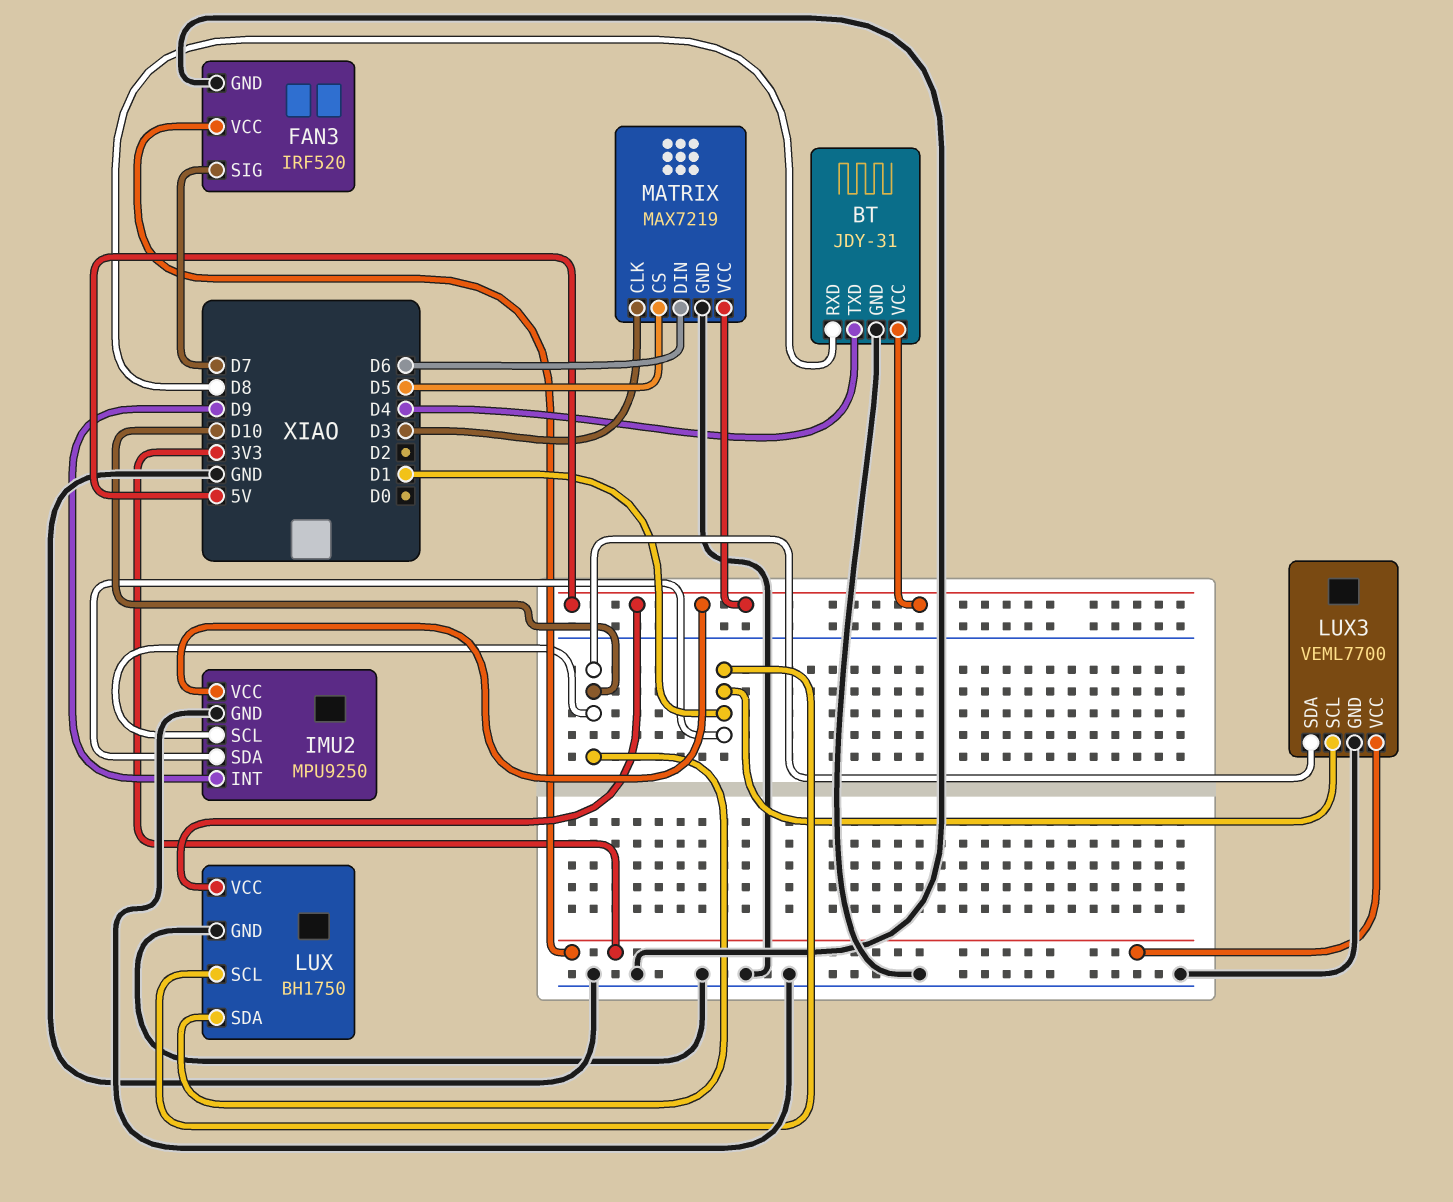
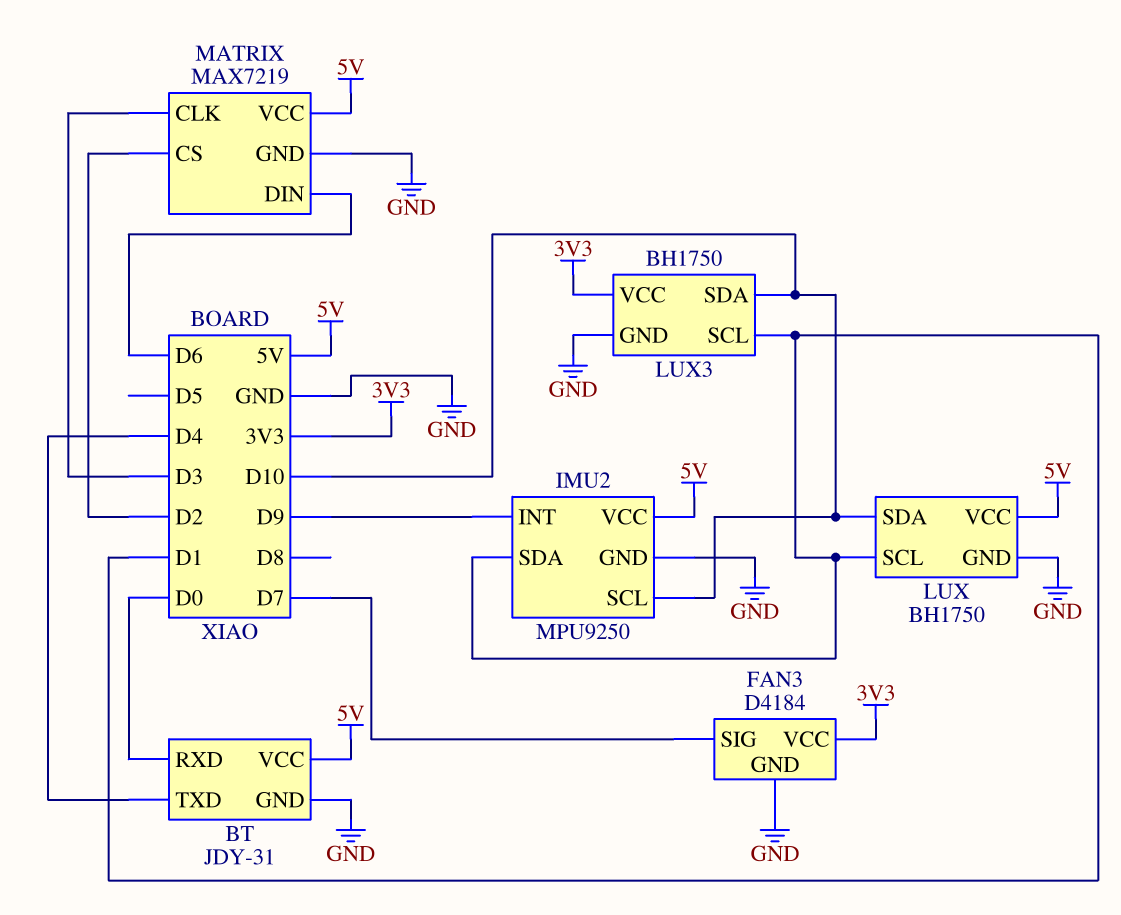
BT pin RXD: D8 -> D0
FAN3: IRF520 -> D4184
LUX3: VEML7700 -> BH1750
MATRIX pin CS: D5 -> D2

